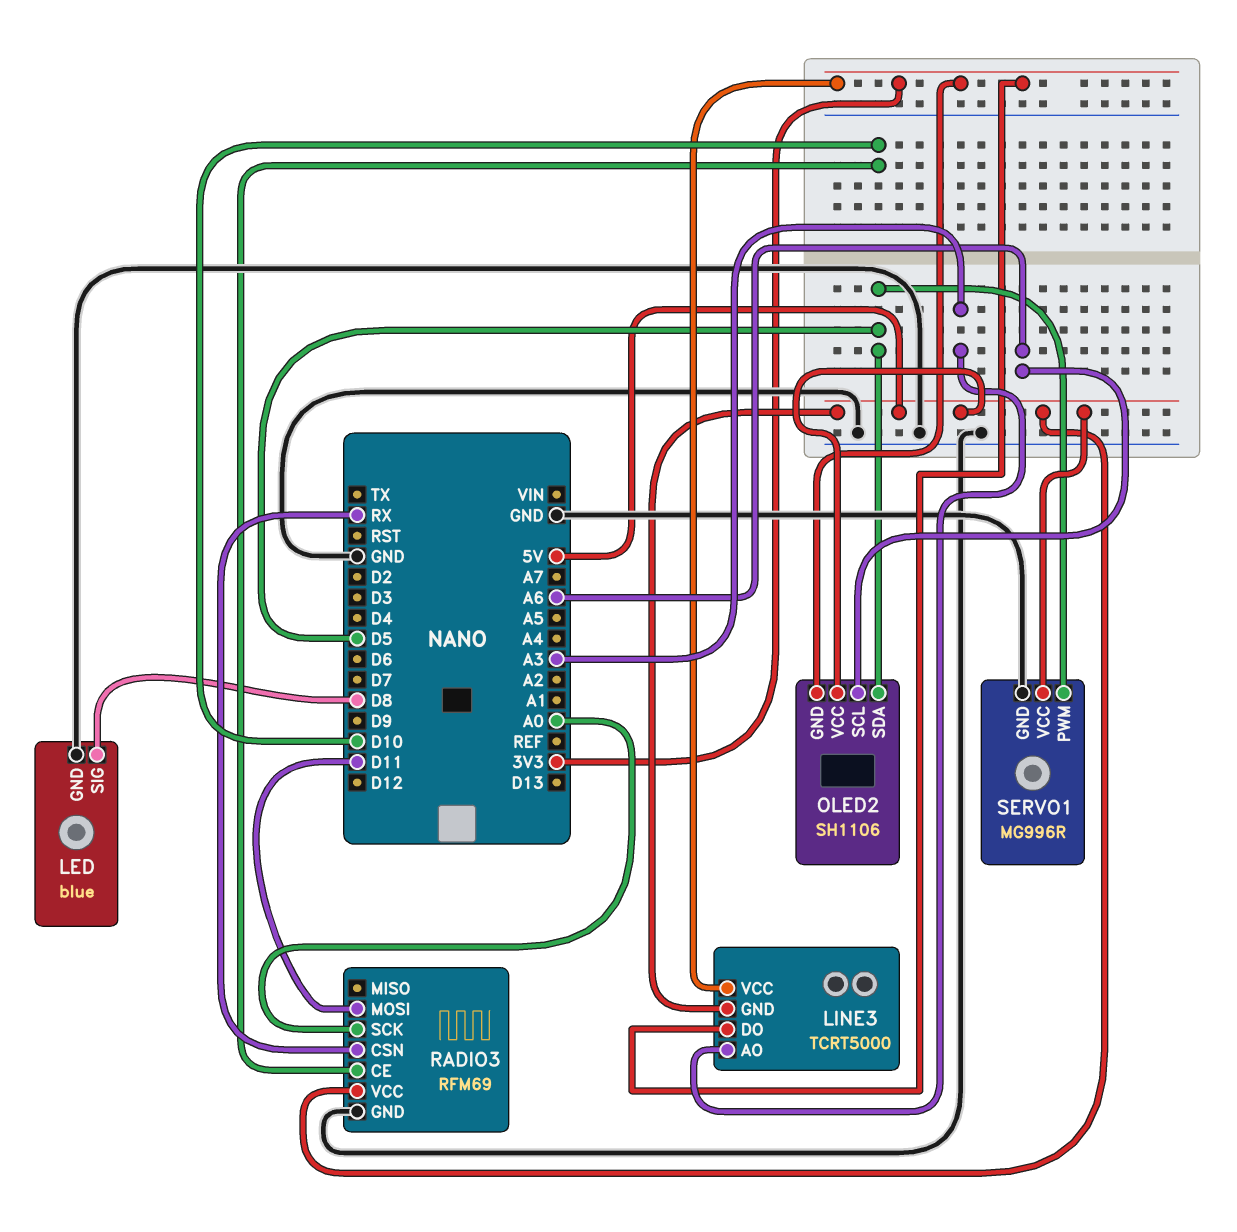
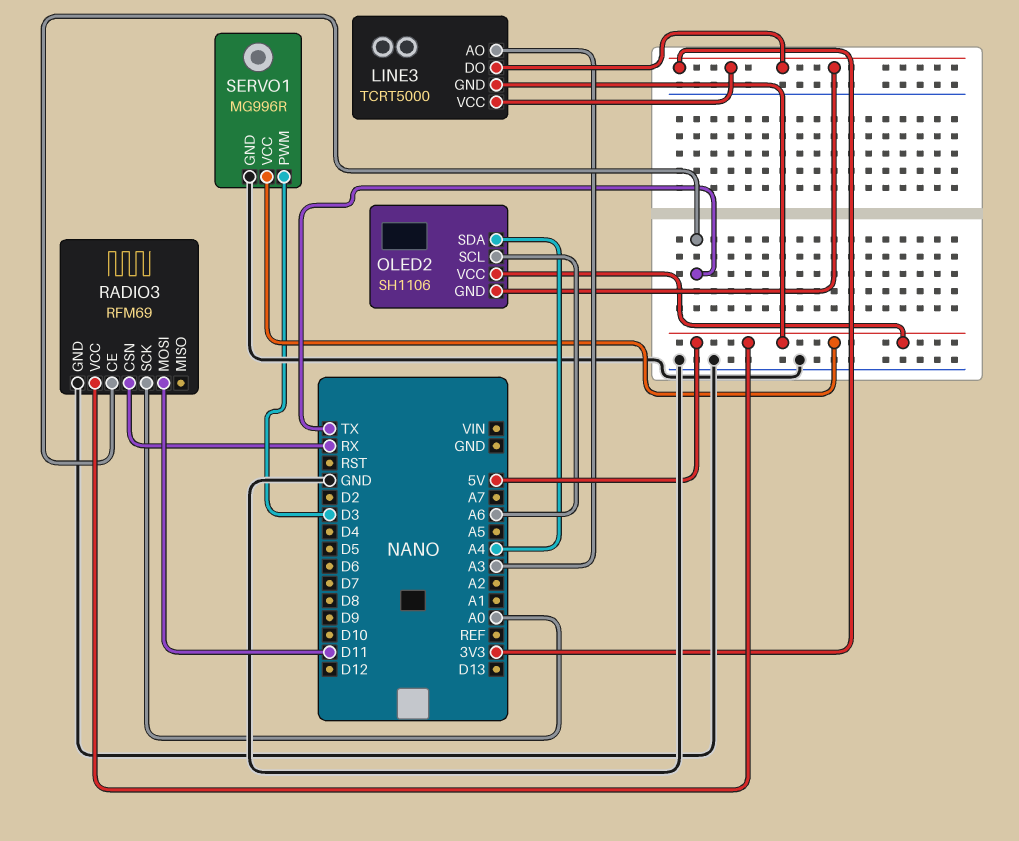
LED: blue -> none
LED pin GND: GND -> none
LED pin SIG: D8 -> none
OLED2 pin SDA: D5 -> A4
RADIO3 pin CE: D10 -> TX
SERVO1 pin PWM: D5 -> D3

